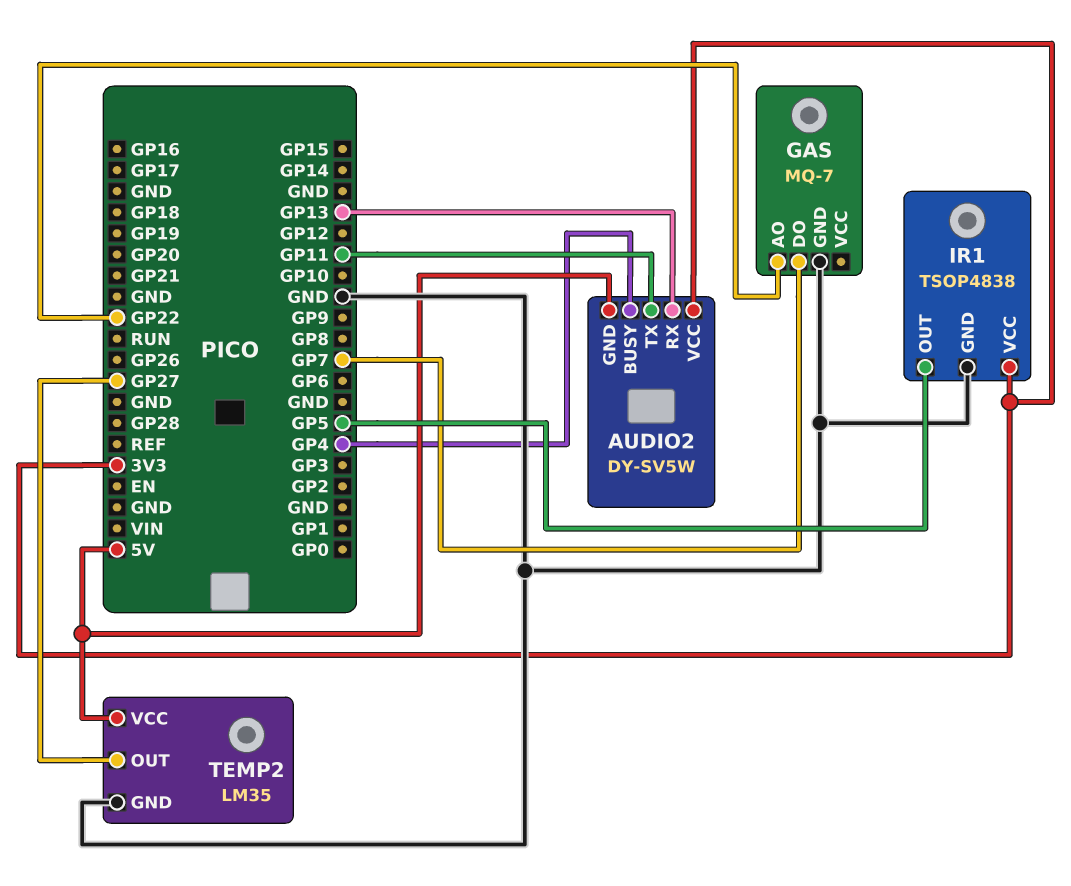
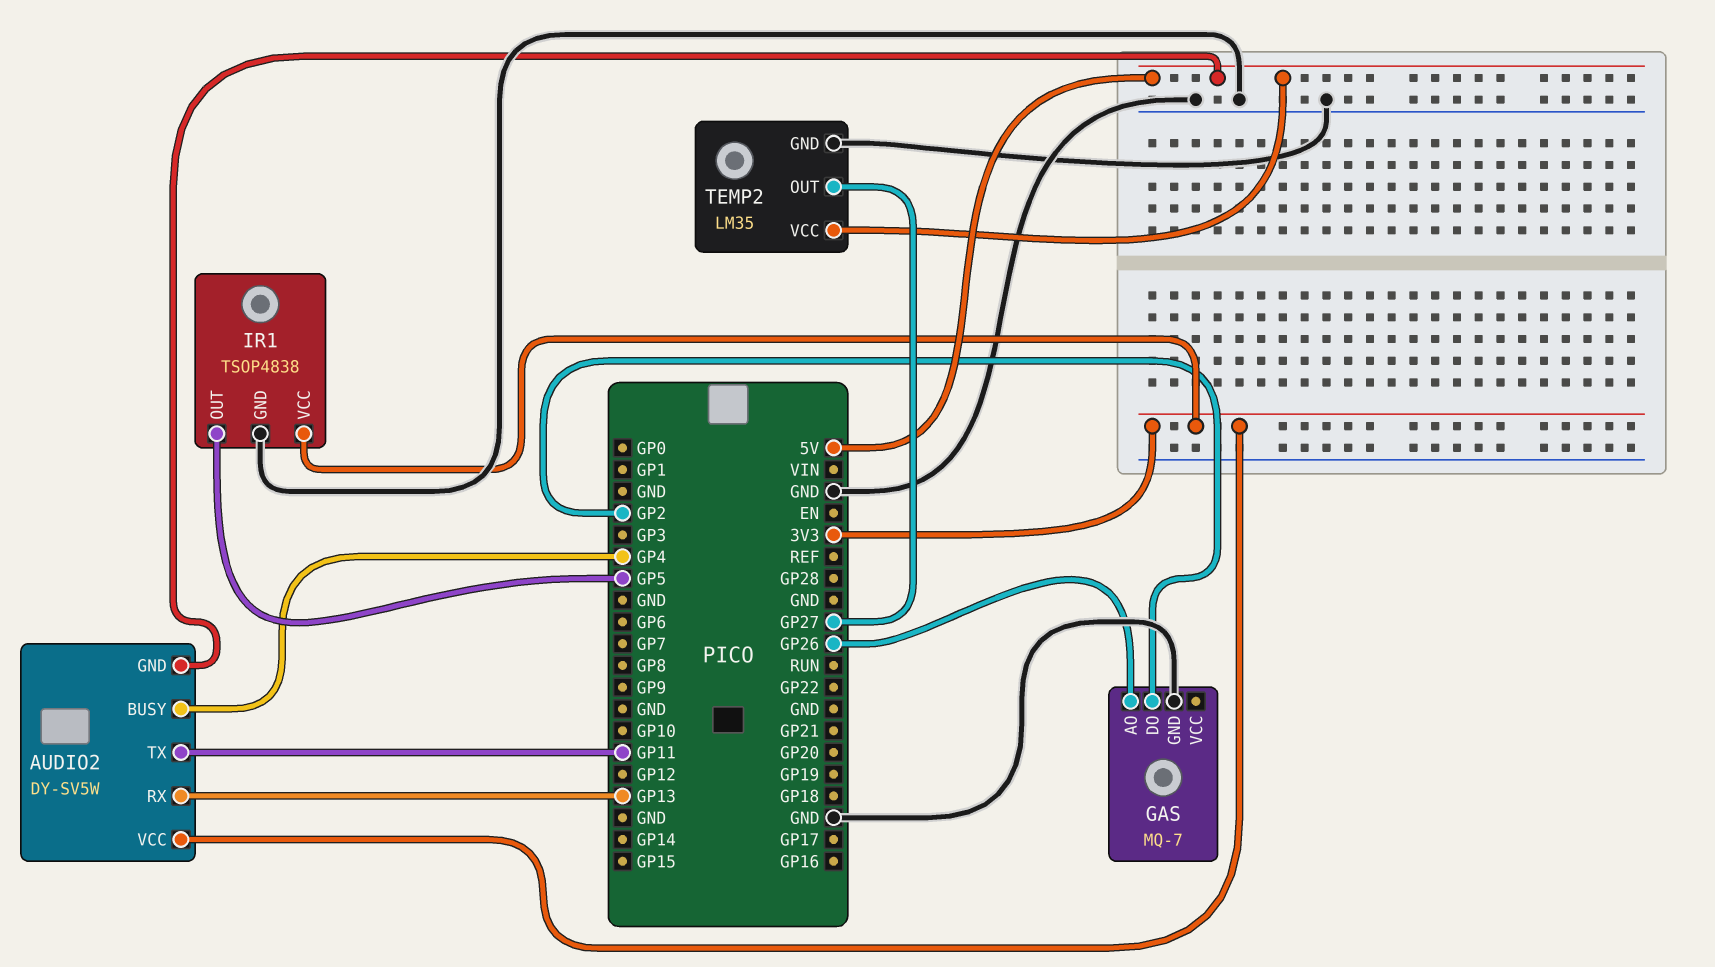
GAS pin AO: GP22 -> GP26
GAS pin DO: GP7 -> GP2

